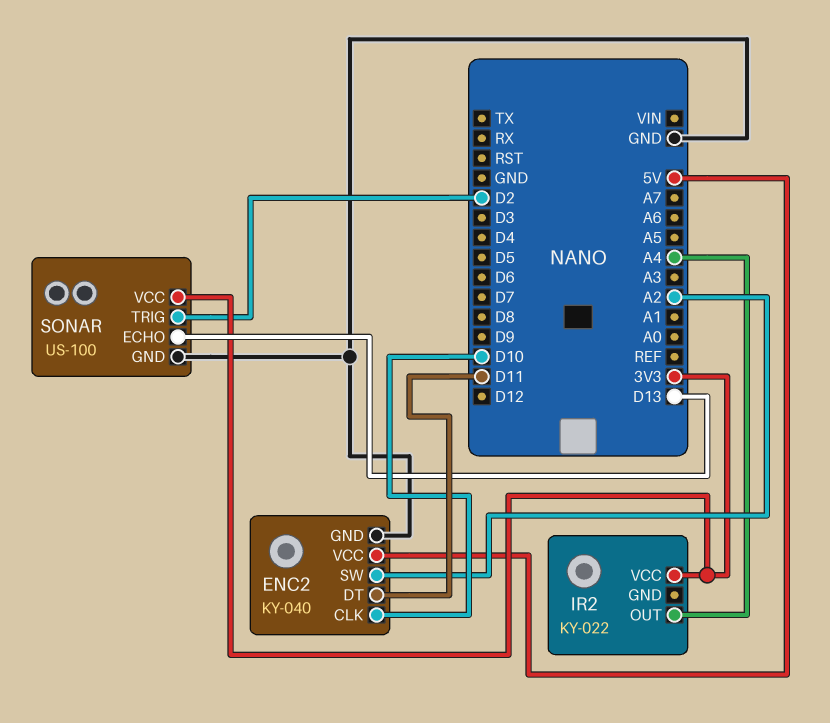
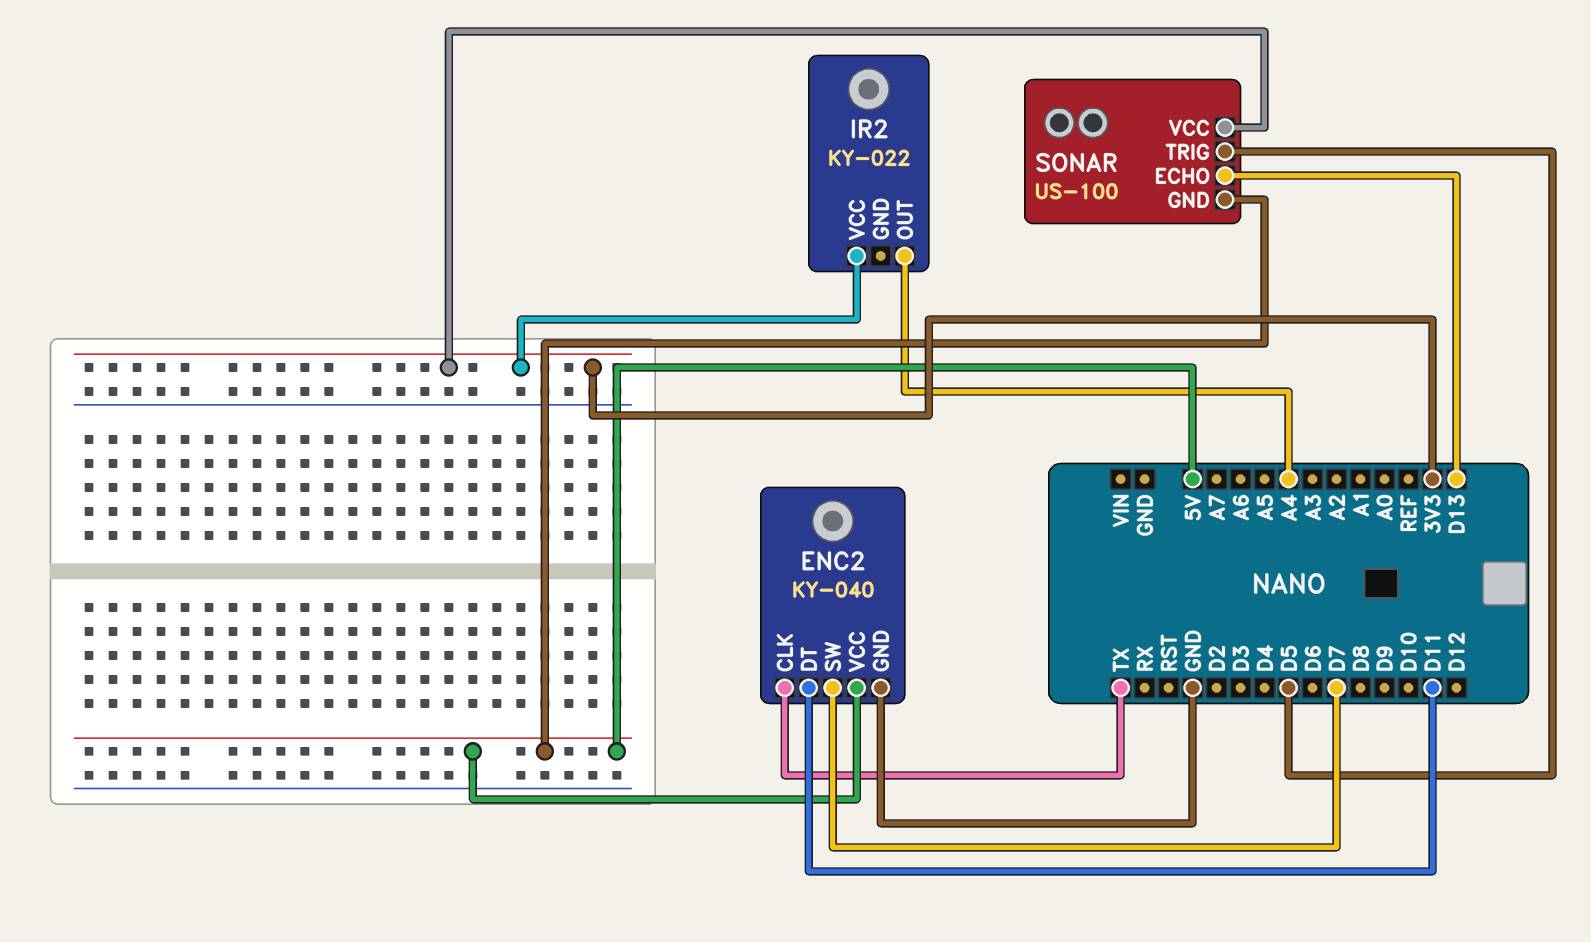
ENC2 pin CLK: D10 -> TX
ENC2 pin SW: A2 -> D7
SONAR pin GND: GND -> 5V
SONAR pin TRIG: D2 -> D5

